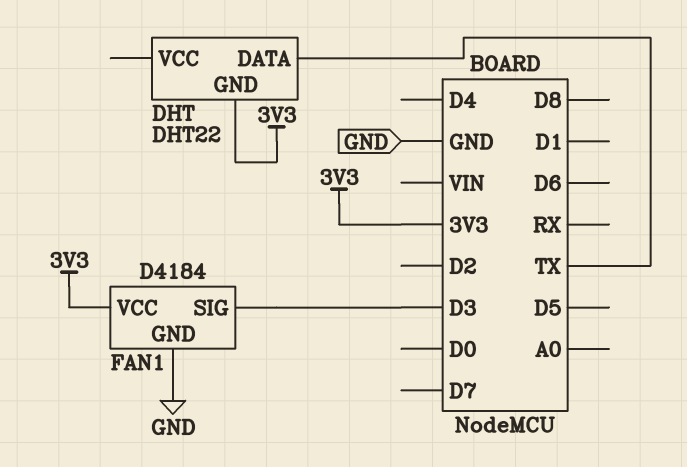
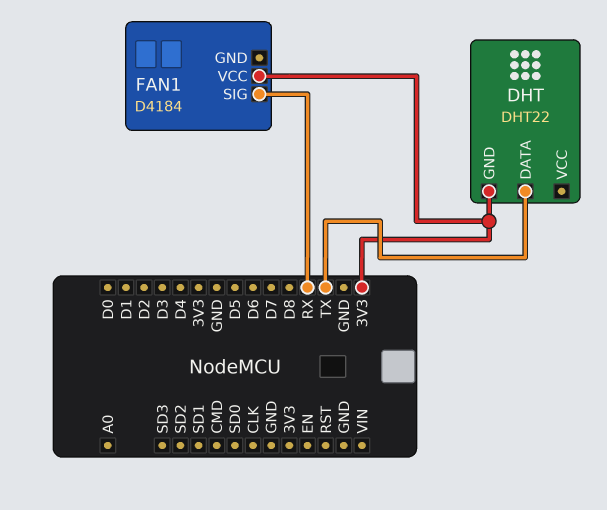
FAN1 pin GND: GND -> none
FAN1 pin SIG: D3 -> RX

